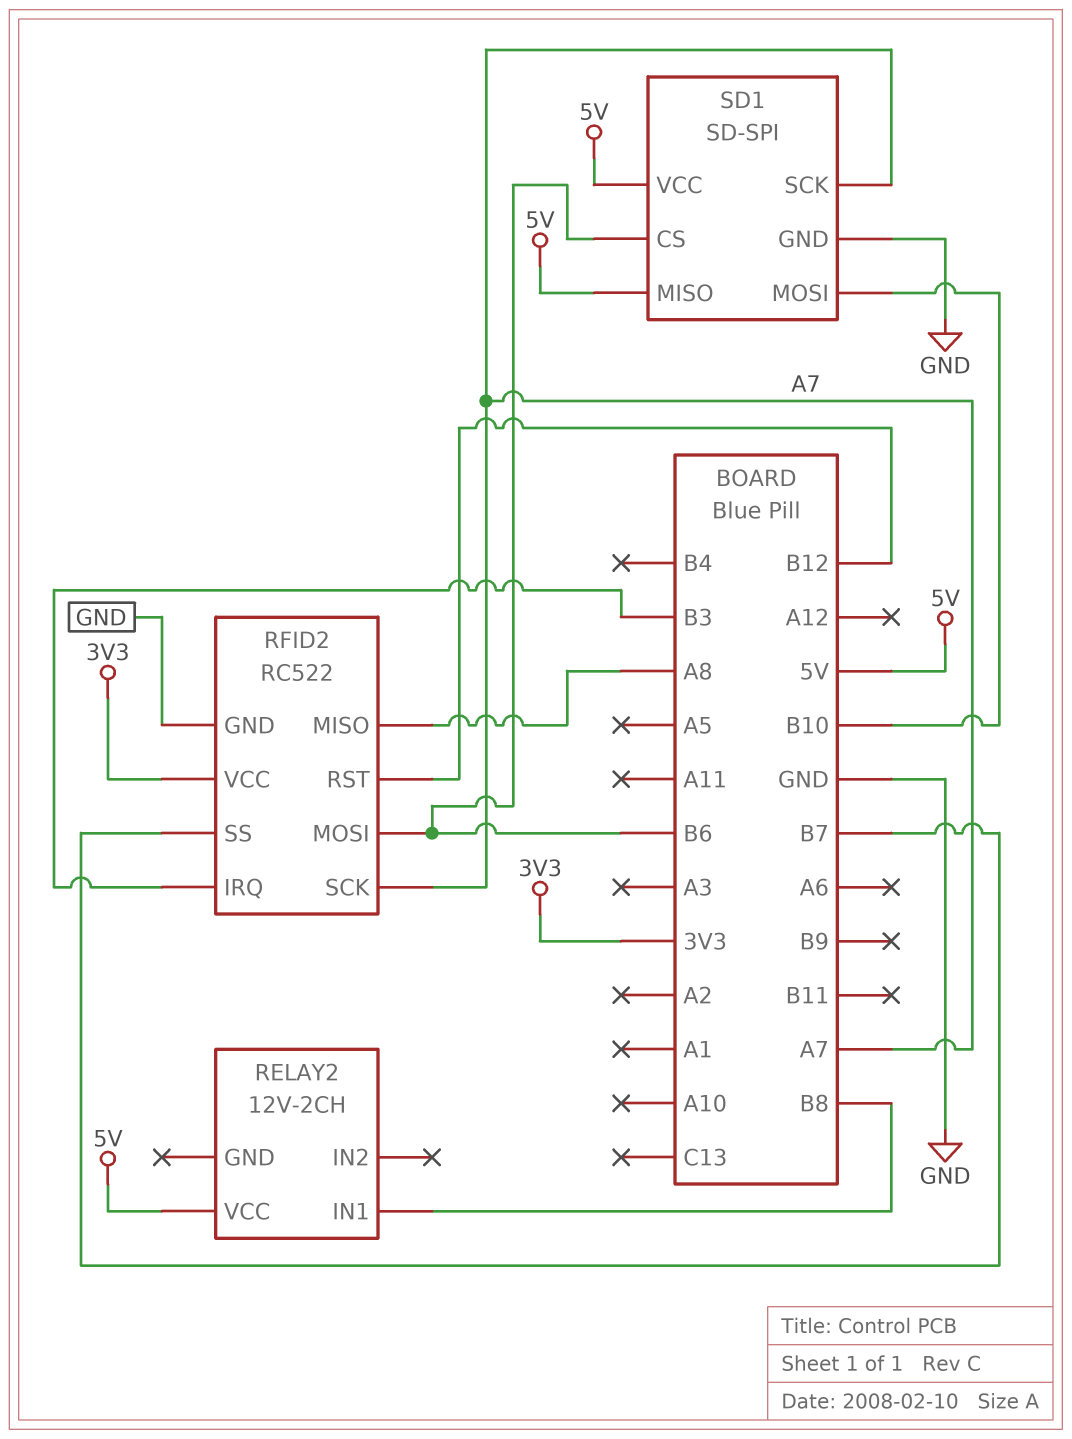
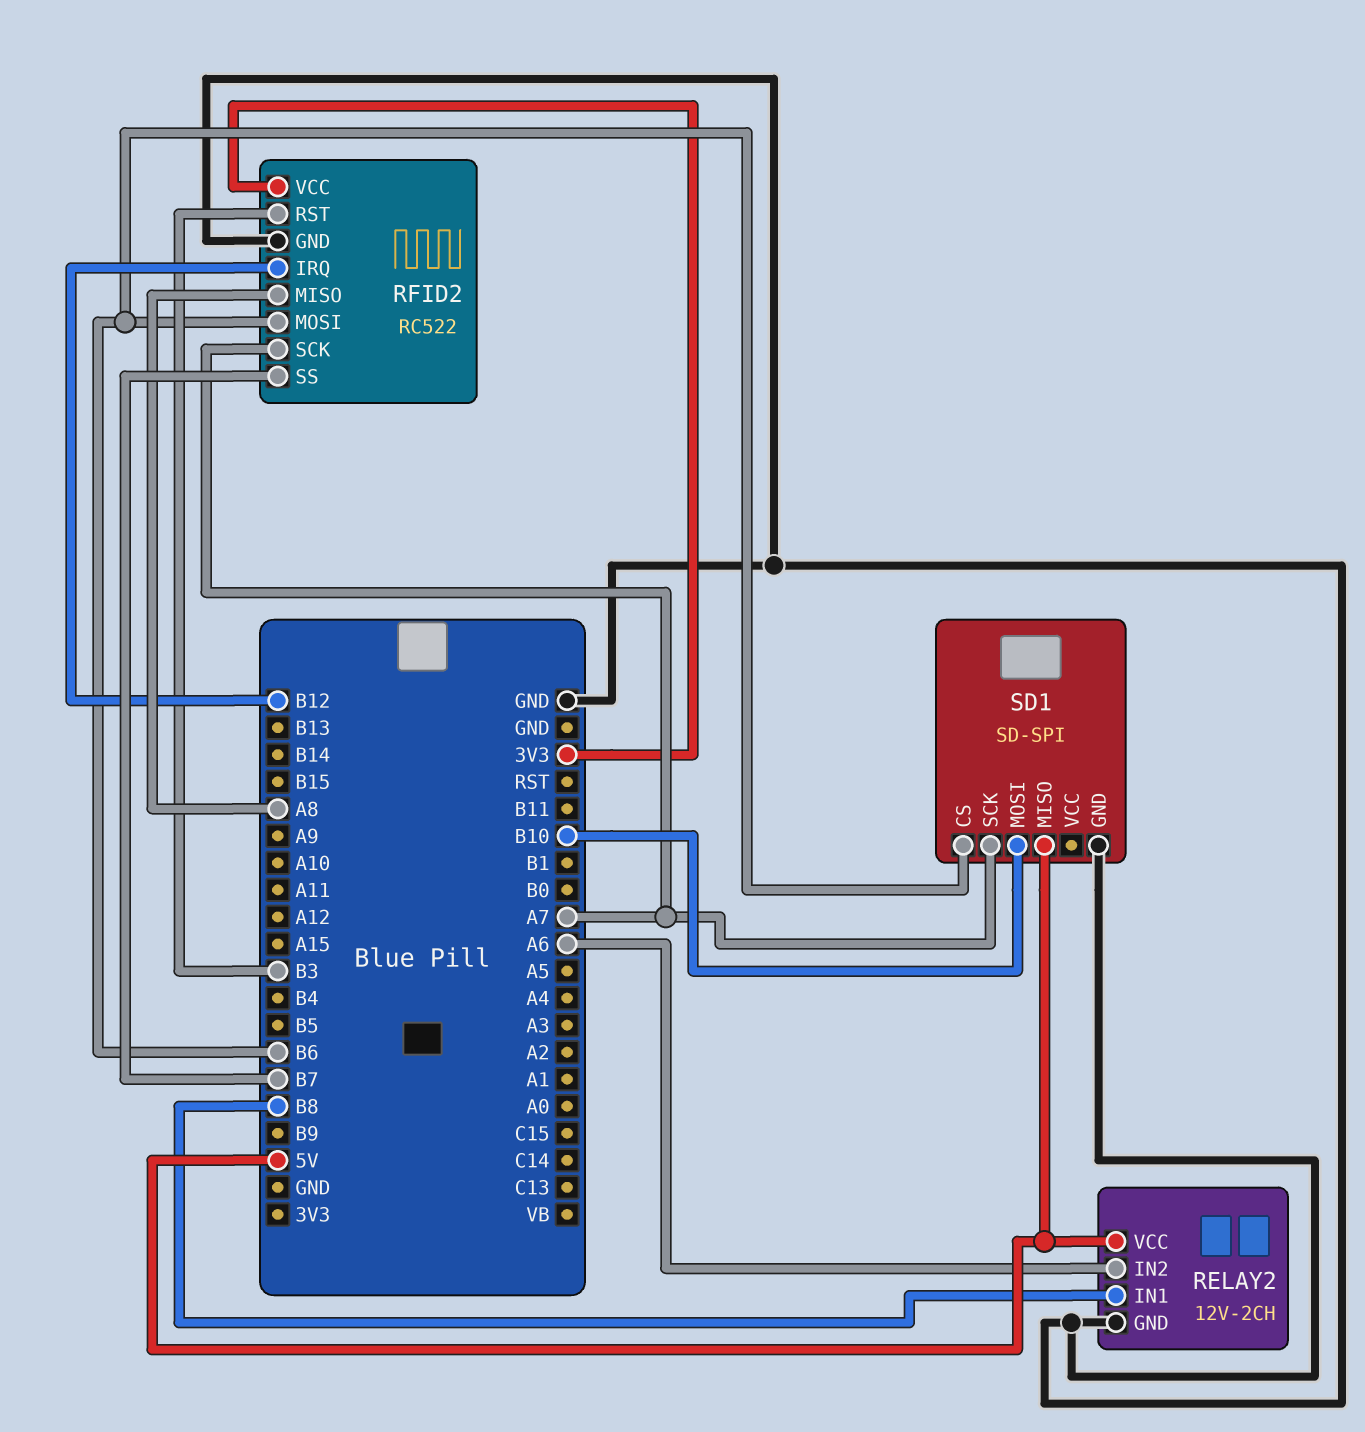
RELAY2 pin GND: none -> GND
RELAY2 pin IN2: none -> A6
RFID2 pin IRQ: B3 -> B12
RFID2 pin RST: B12 -> B3
SD1 pin VCC: 5V -> none

